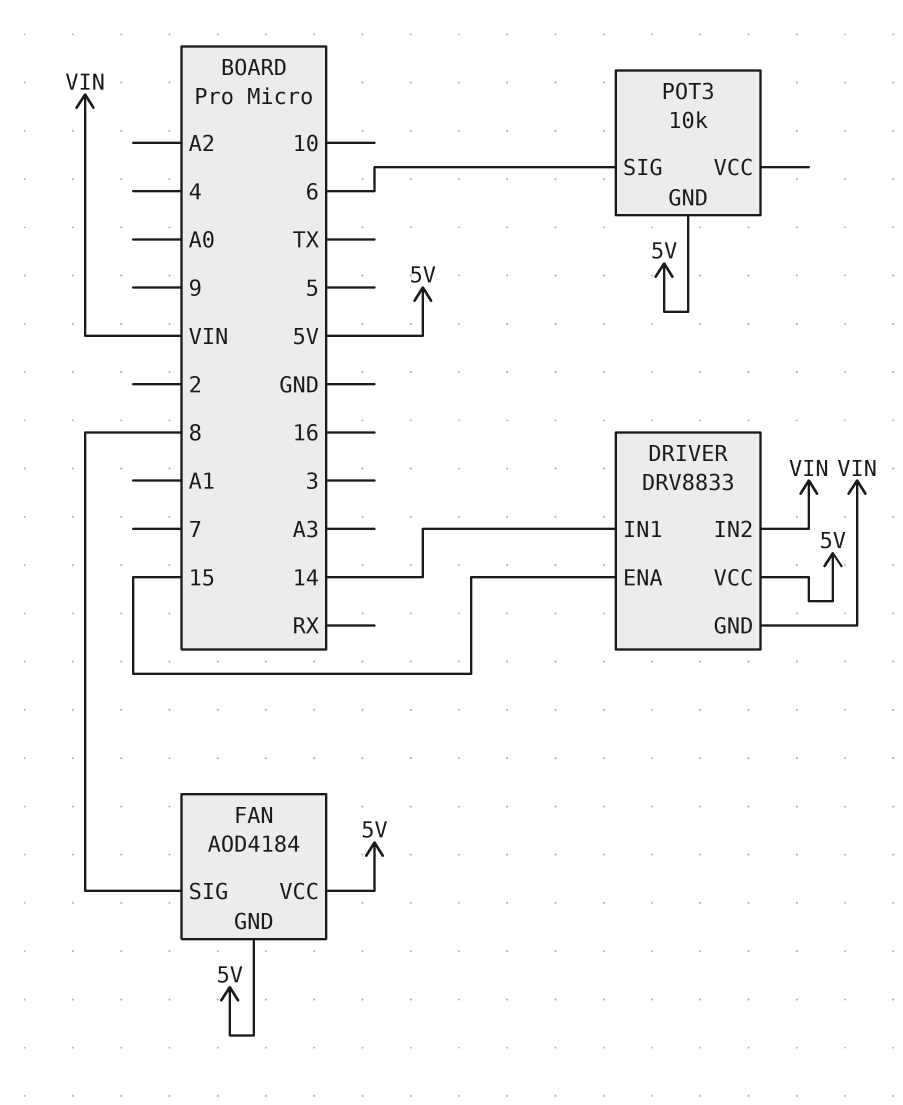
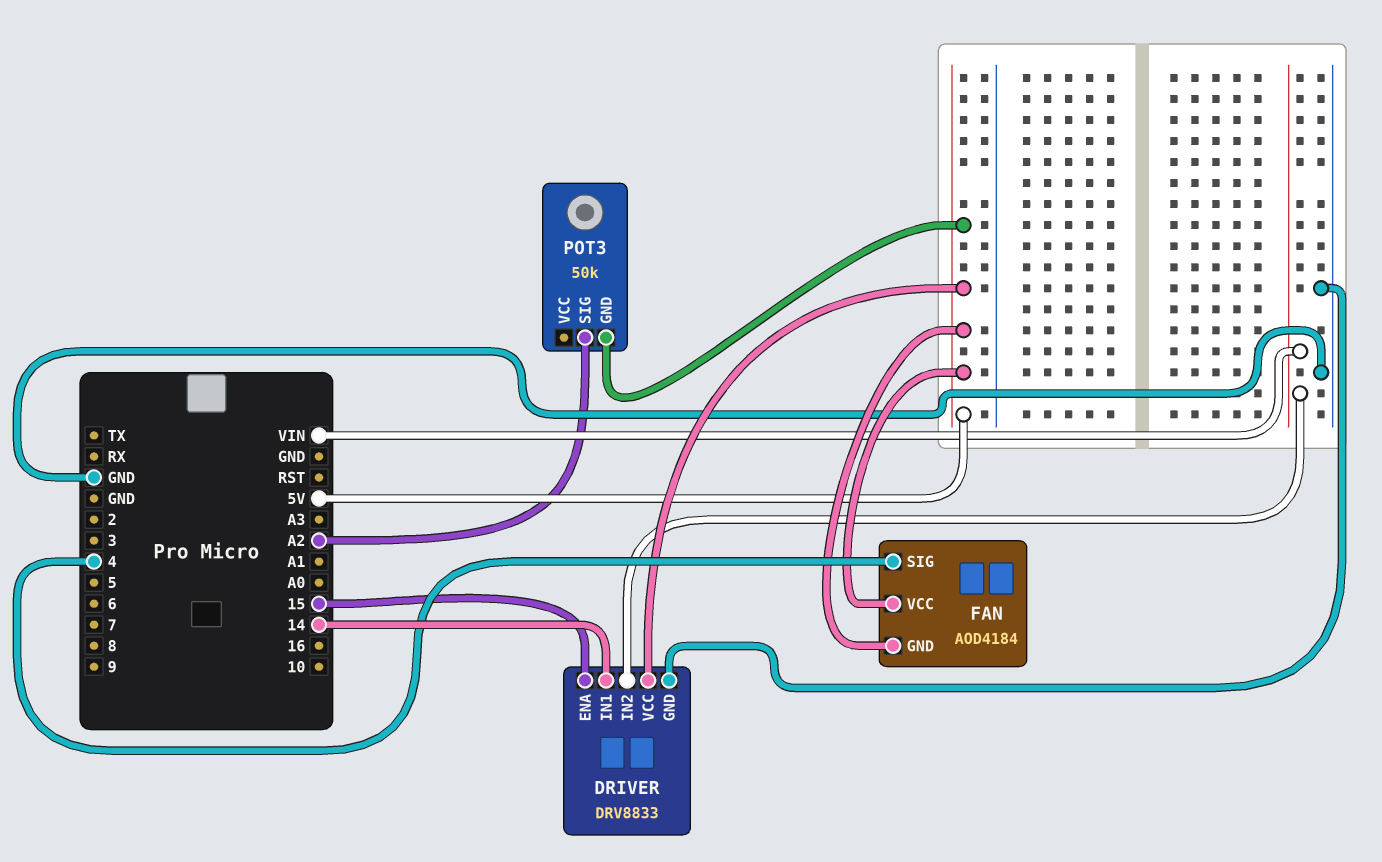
DRIVER pin GND: VIN -> GND
FAN pin SIG: 8 -> 4
POT3: 10k -> 50k
POT3 pin SIG: 6 -> A2

